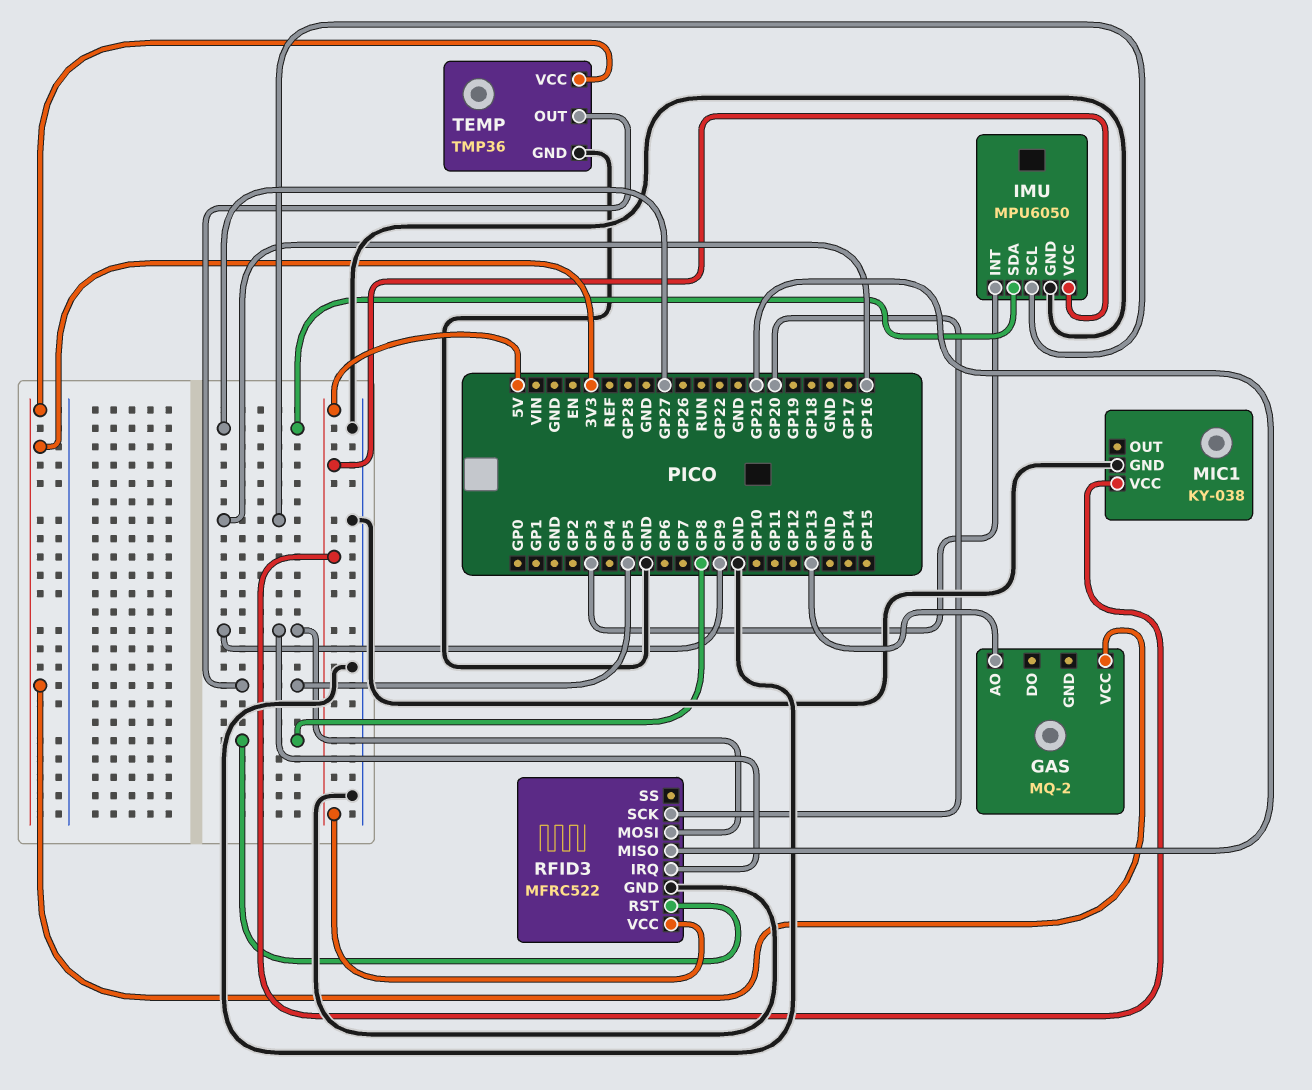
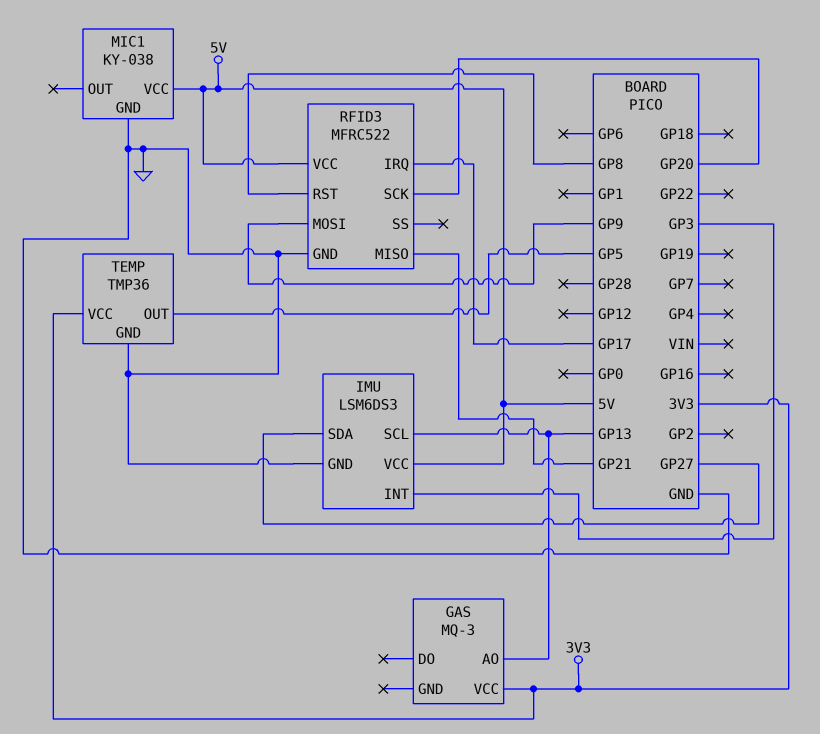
GAS: MQ-2 -> MQ-3
IMU: MPU6050 -> LSM6DS3
IMU pin SCL: GP16 -> GP13
RFID3 pin IRQ: GP9 -> GP17

